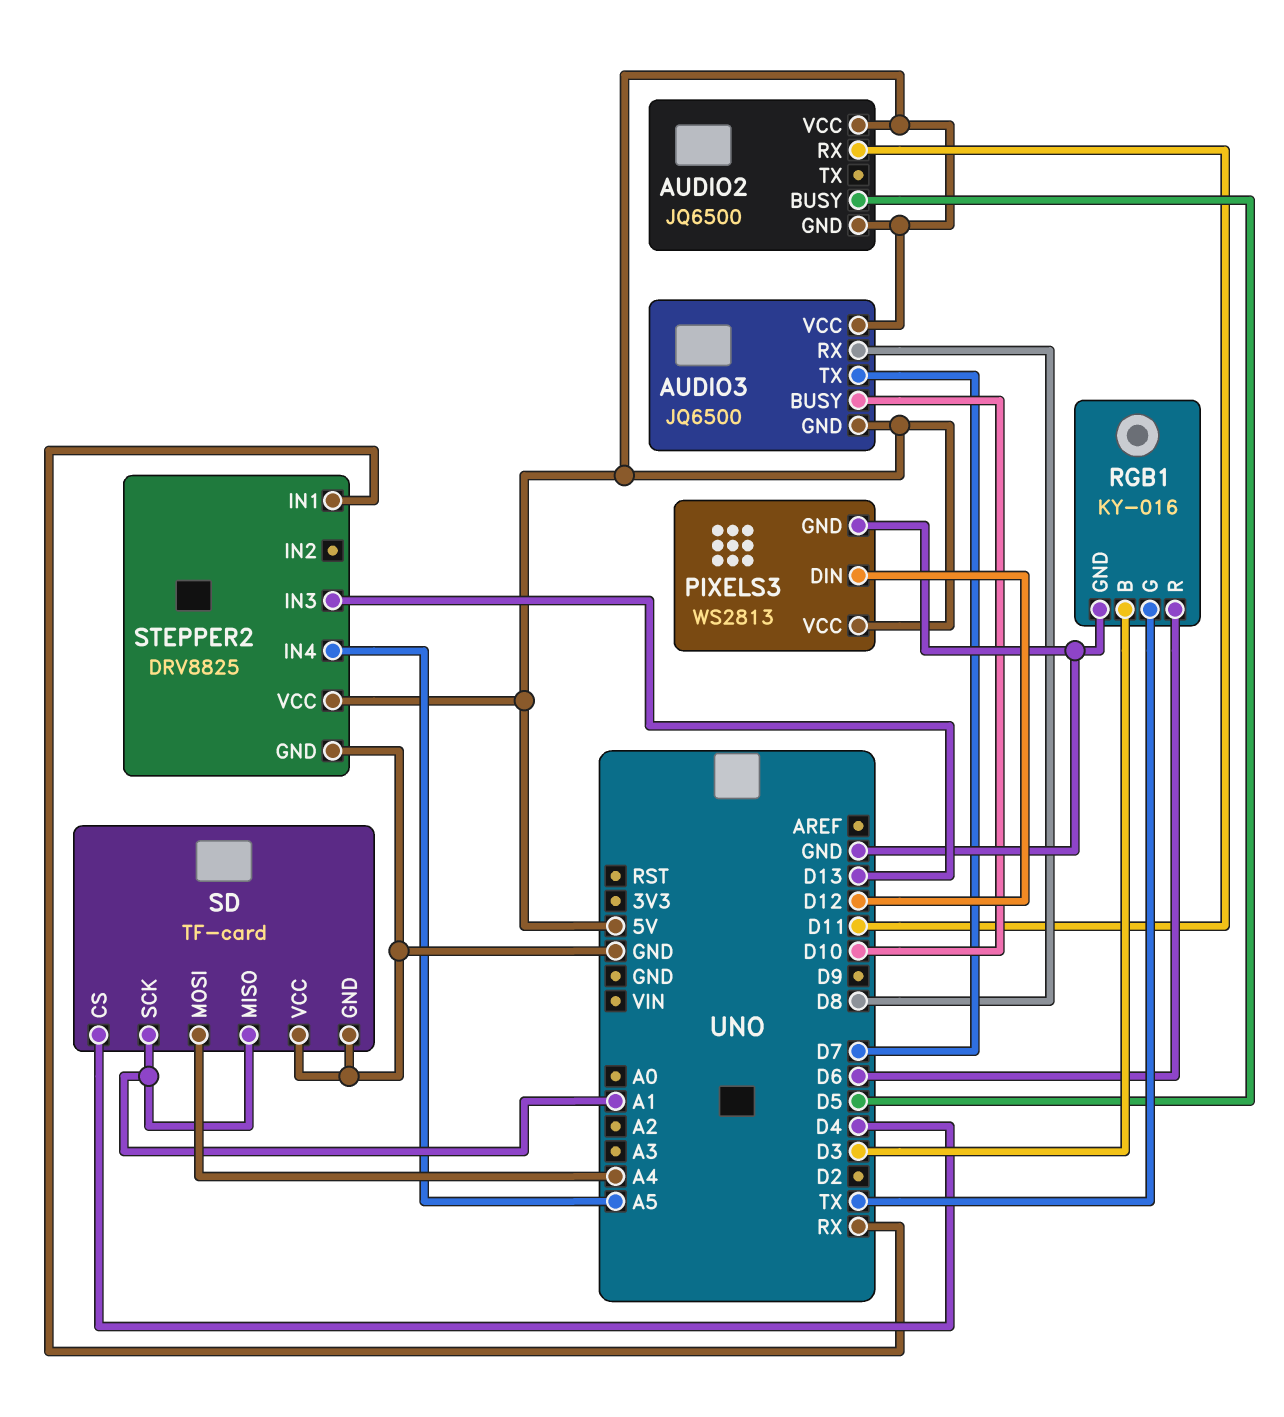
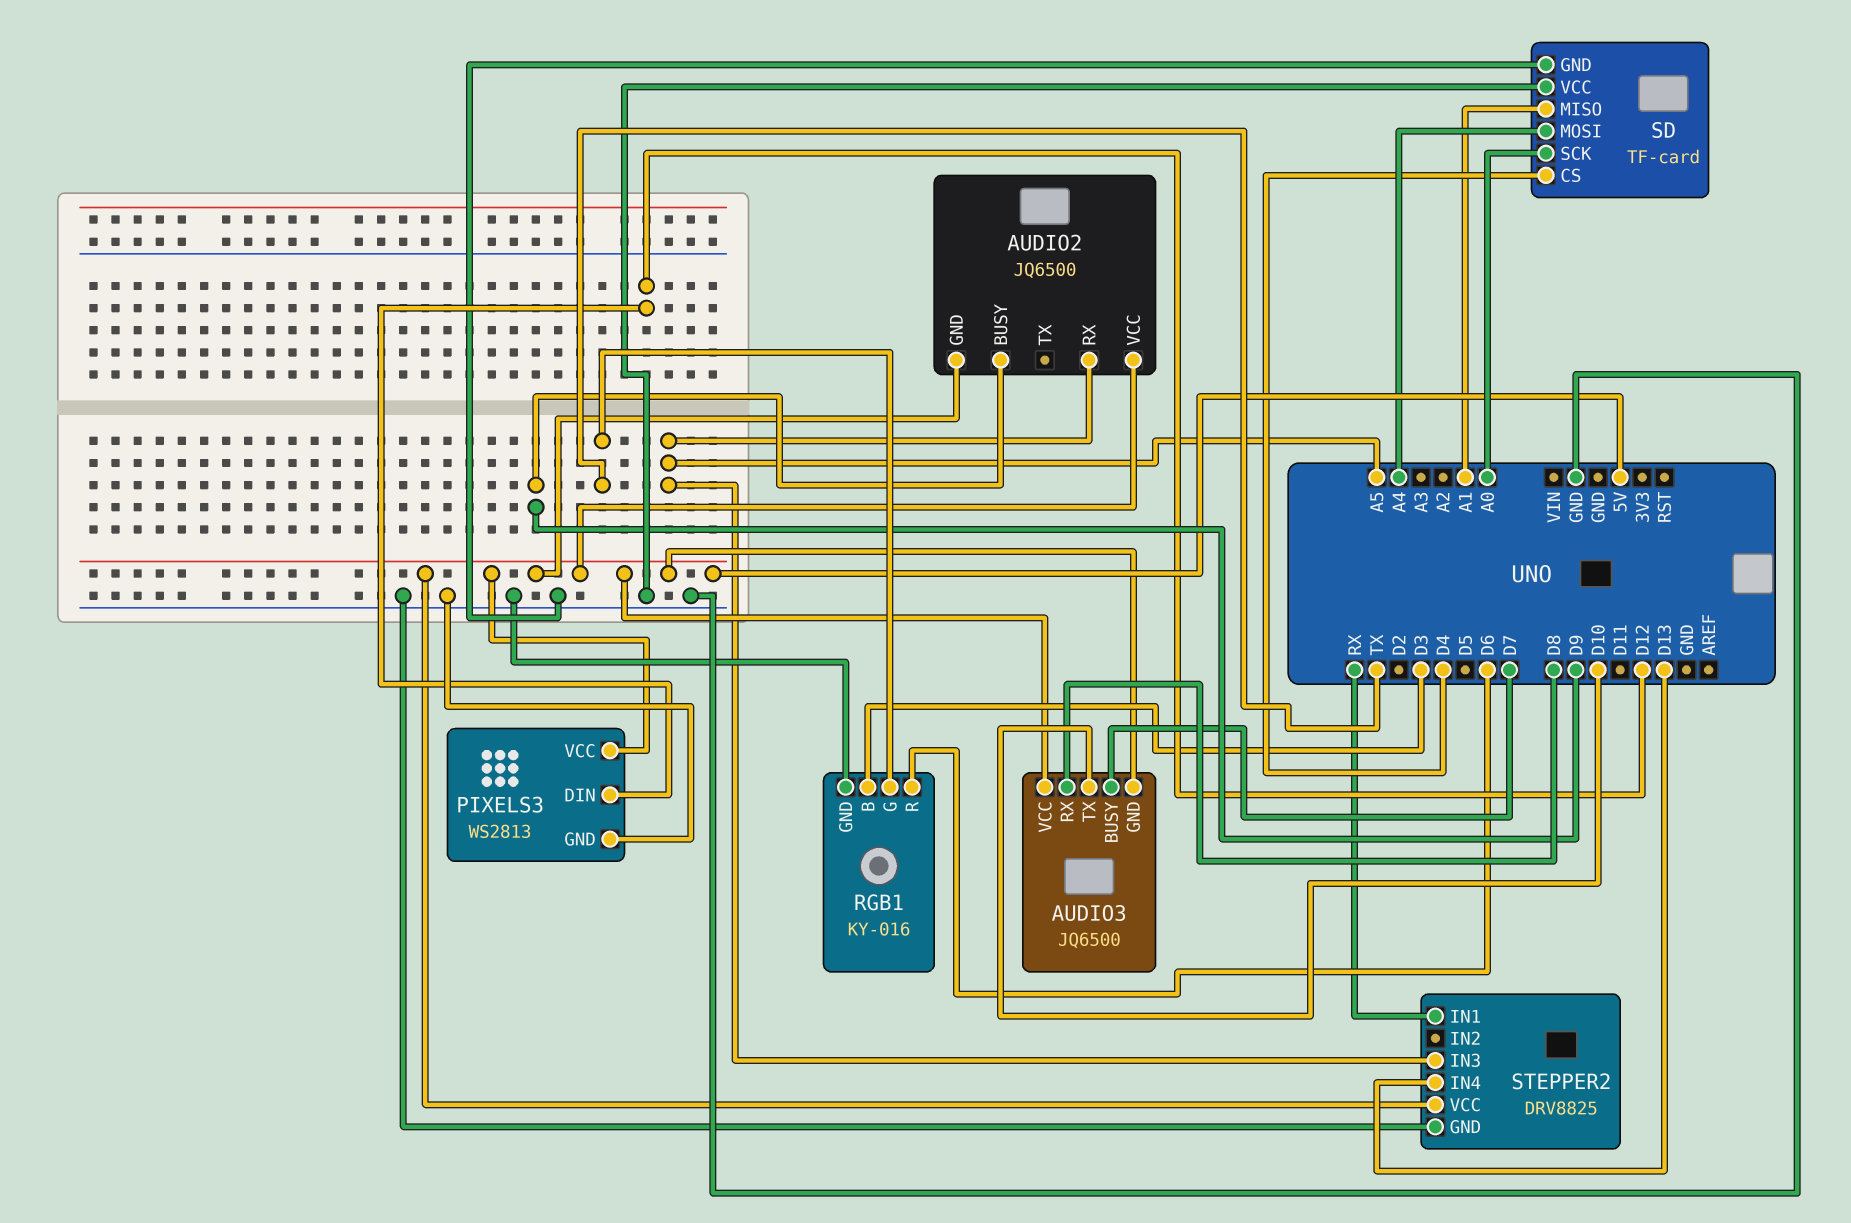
AUDIO2 pin BUSY: D5 -> D9
AUDIO2 pin RX: D11 -> A5
AUDIO3 pin BUSY: D10 -> D7
AUDIO3 pin TX: D7 -> D10
SD pin SCK: A1 -> A0
STEPPER2 pin IN3: D13 -> A5
STEPPER2 pin IN4: A5 -> D13

